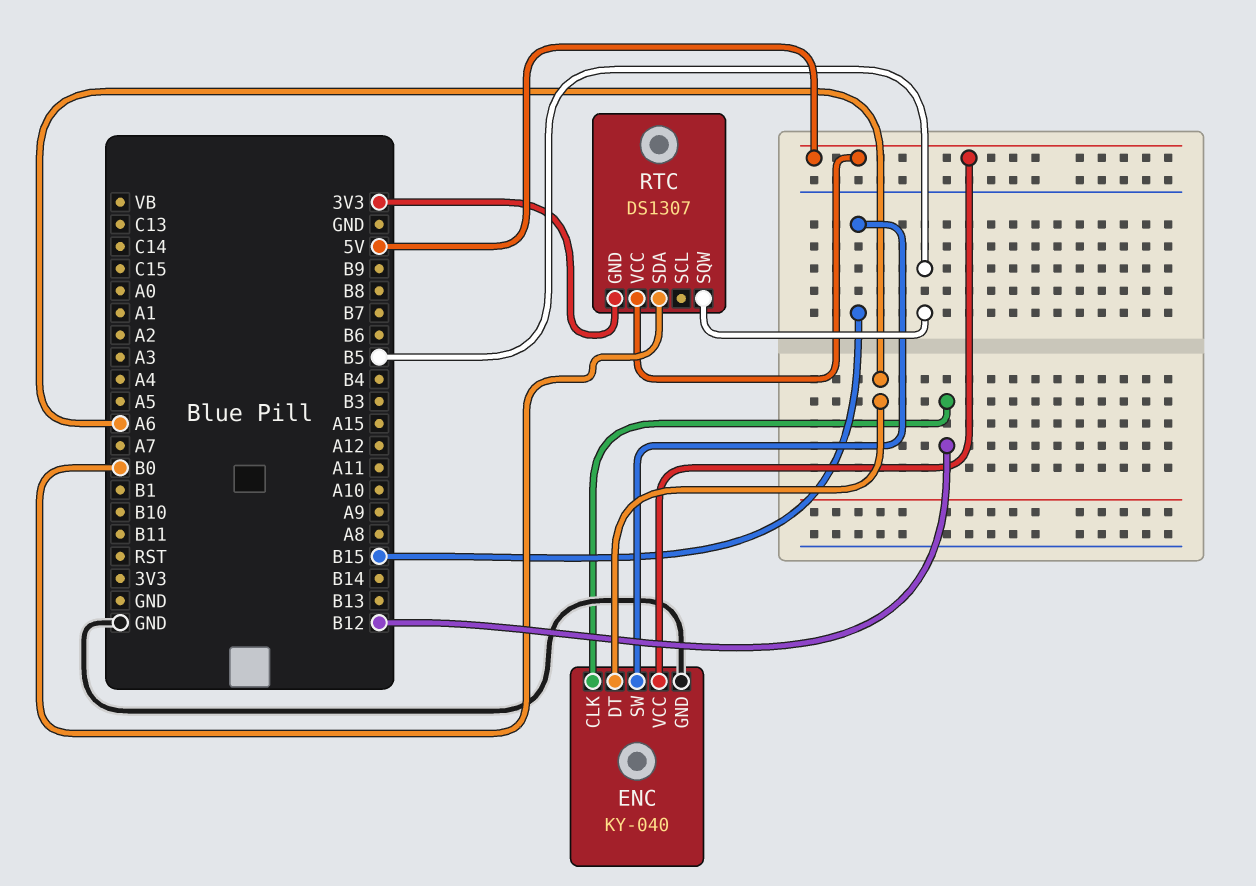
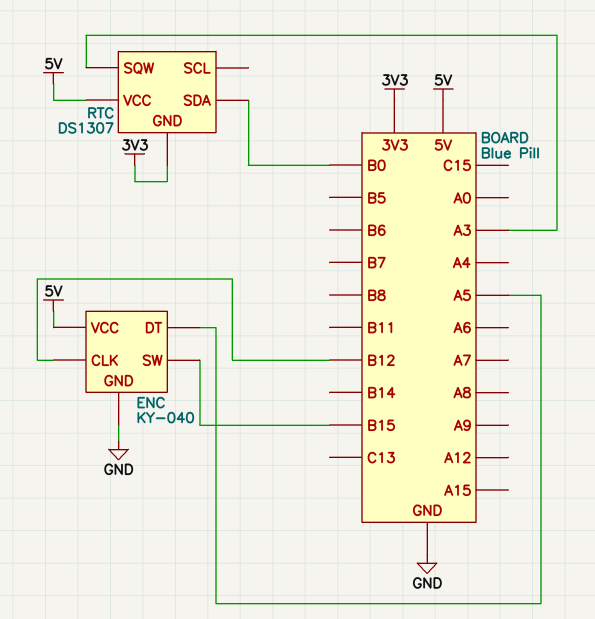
ENC pin DT: A6 -> A5
RTC pin SQW: B5 -> A3

